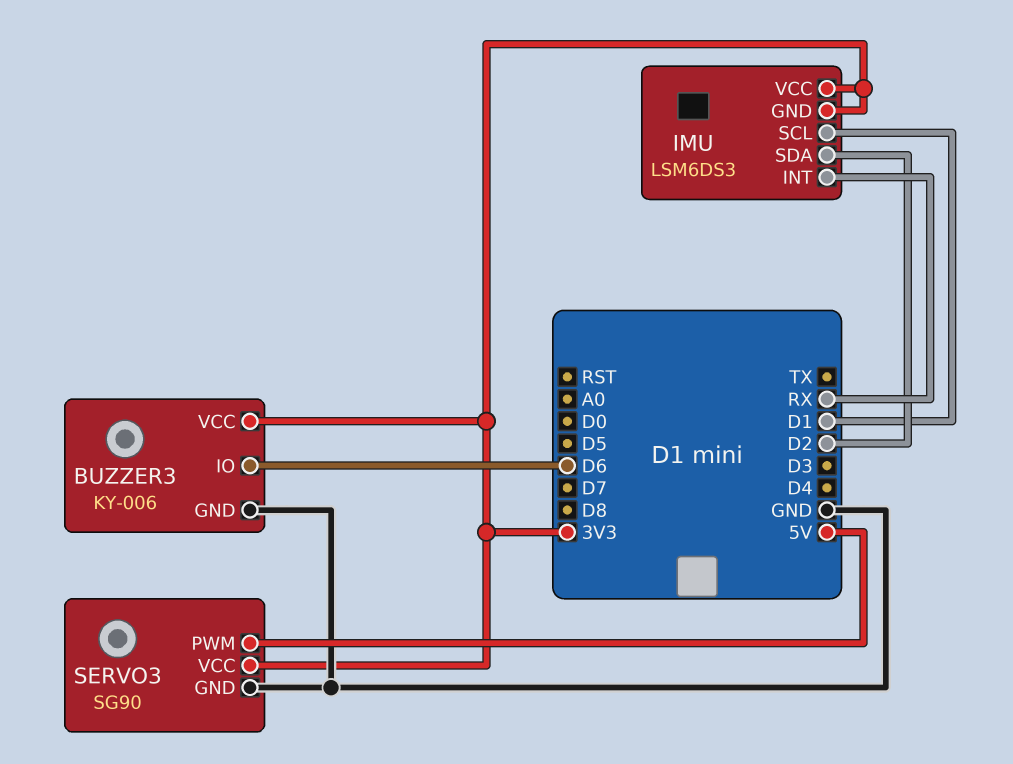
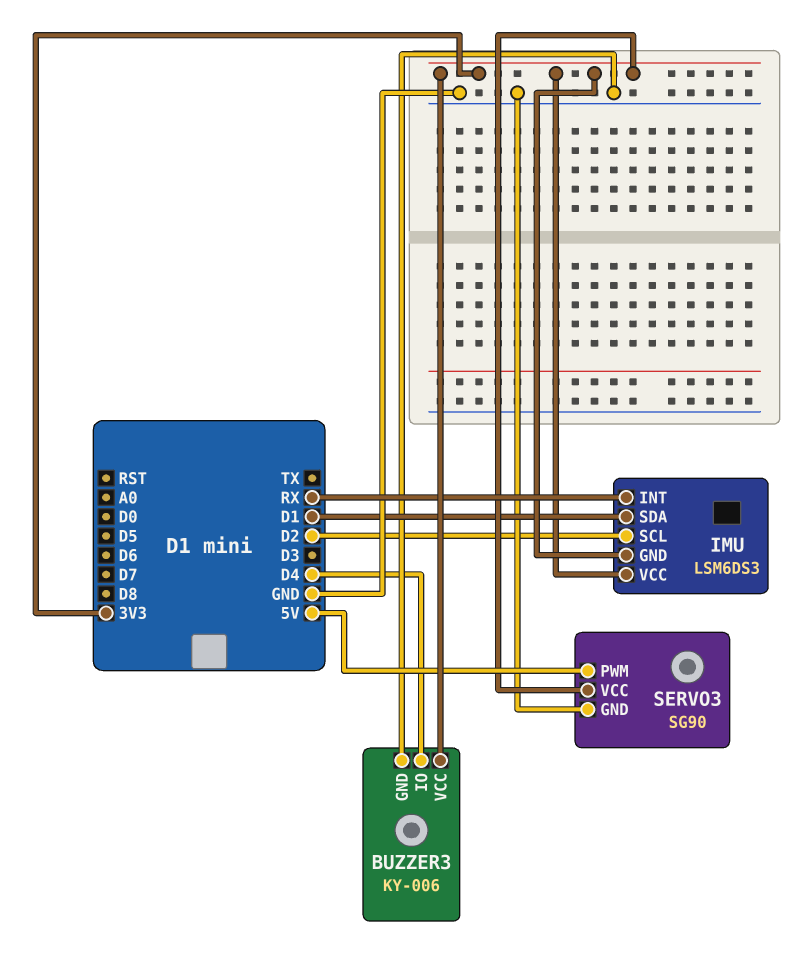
BUZZER3 pin IO: D6 -> D4
IMU pin SCL: D1 -> D2
IMU pin SDA: D2 -> D1

